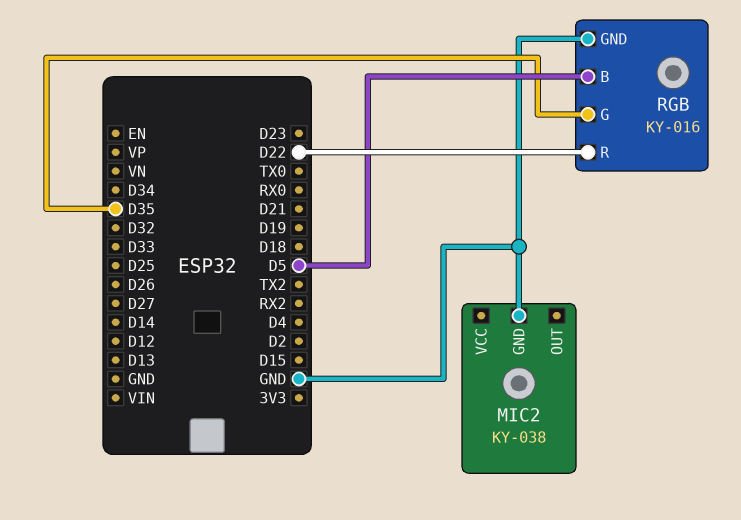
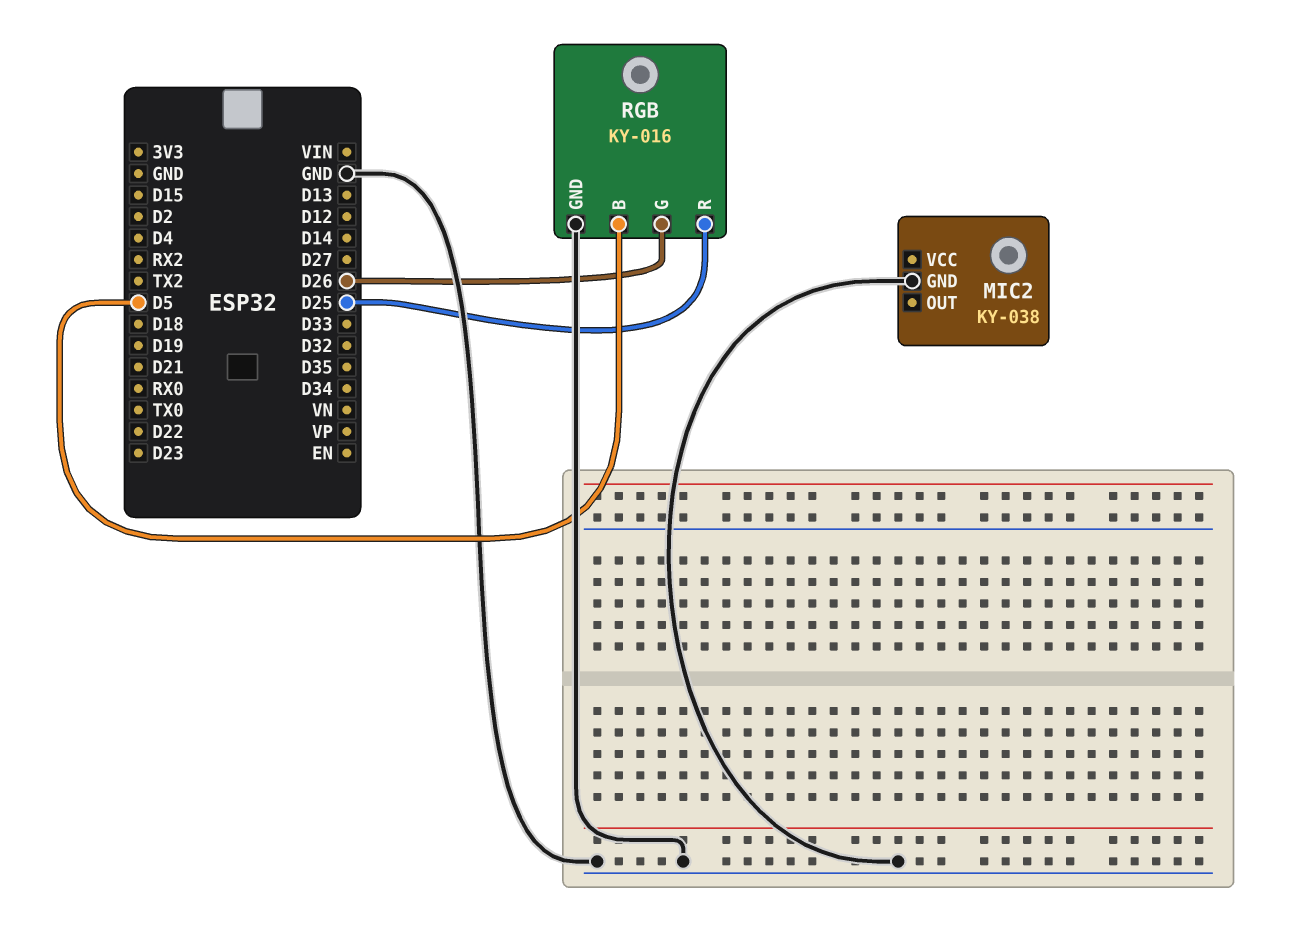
RGB pin G: D35 -> D26
RGB pin R: D22 -> D25

